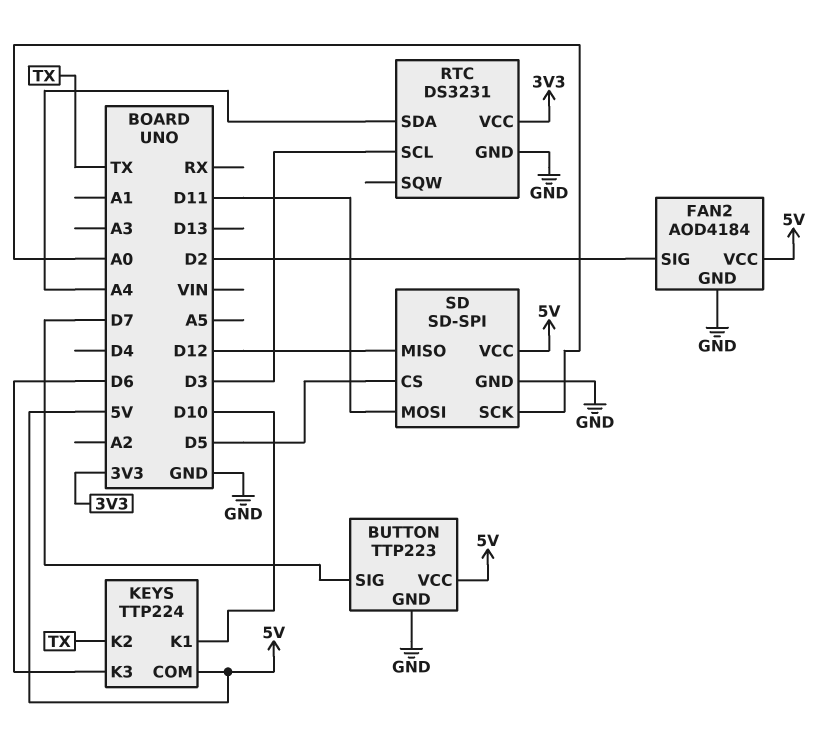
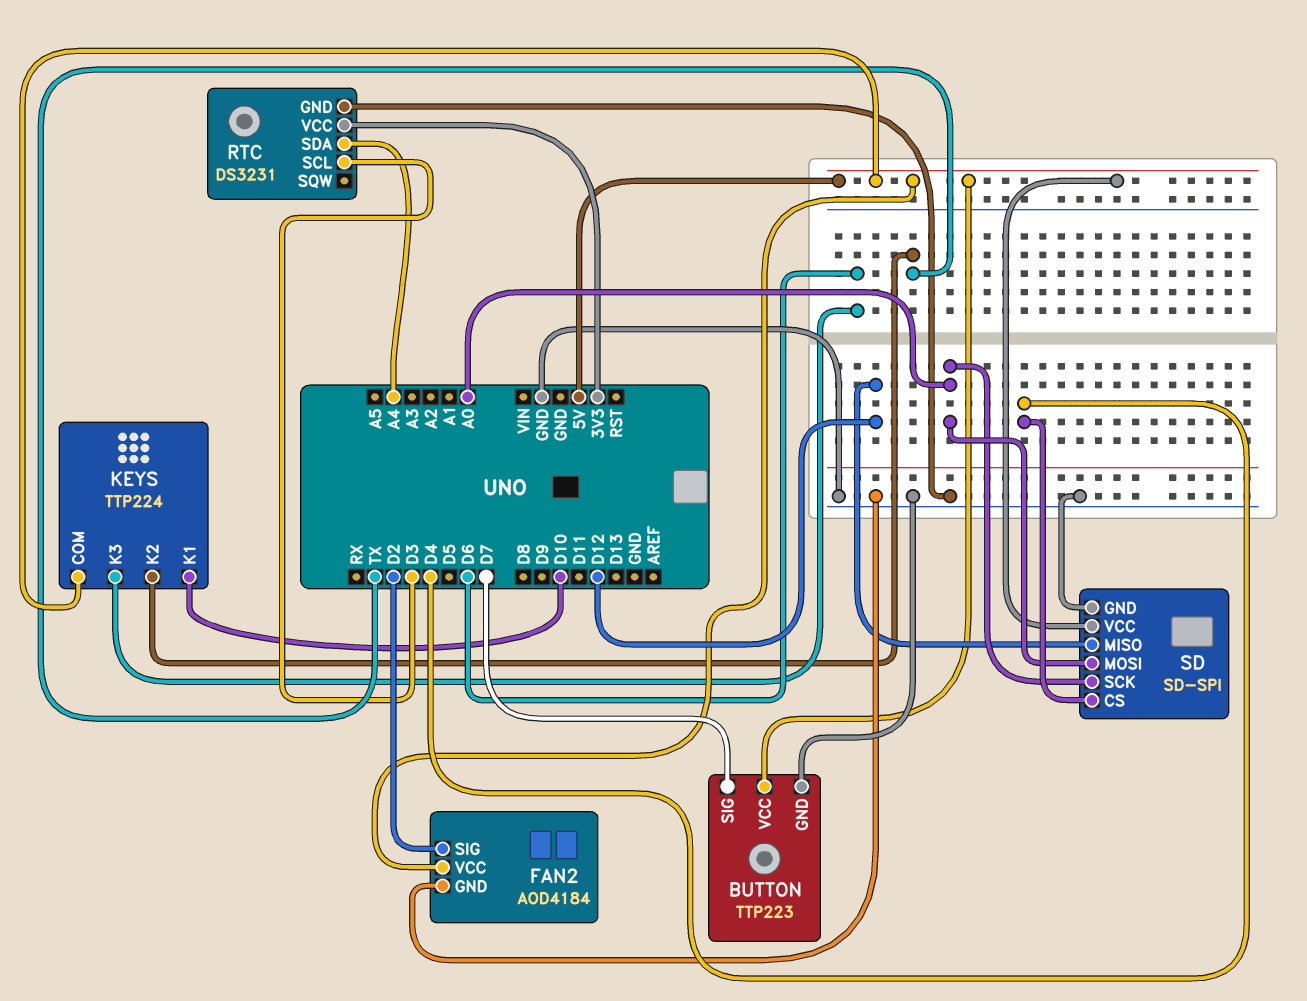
SD pin CS: D5 -> D4
SD pin MOSI: D11 -> A0

